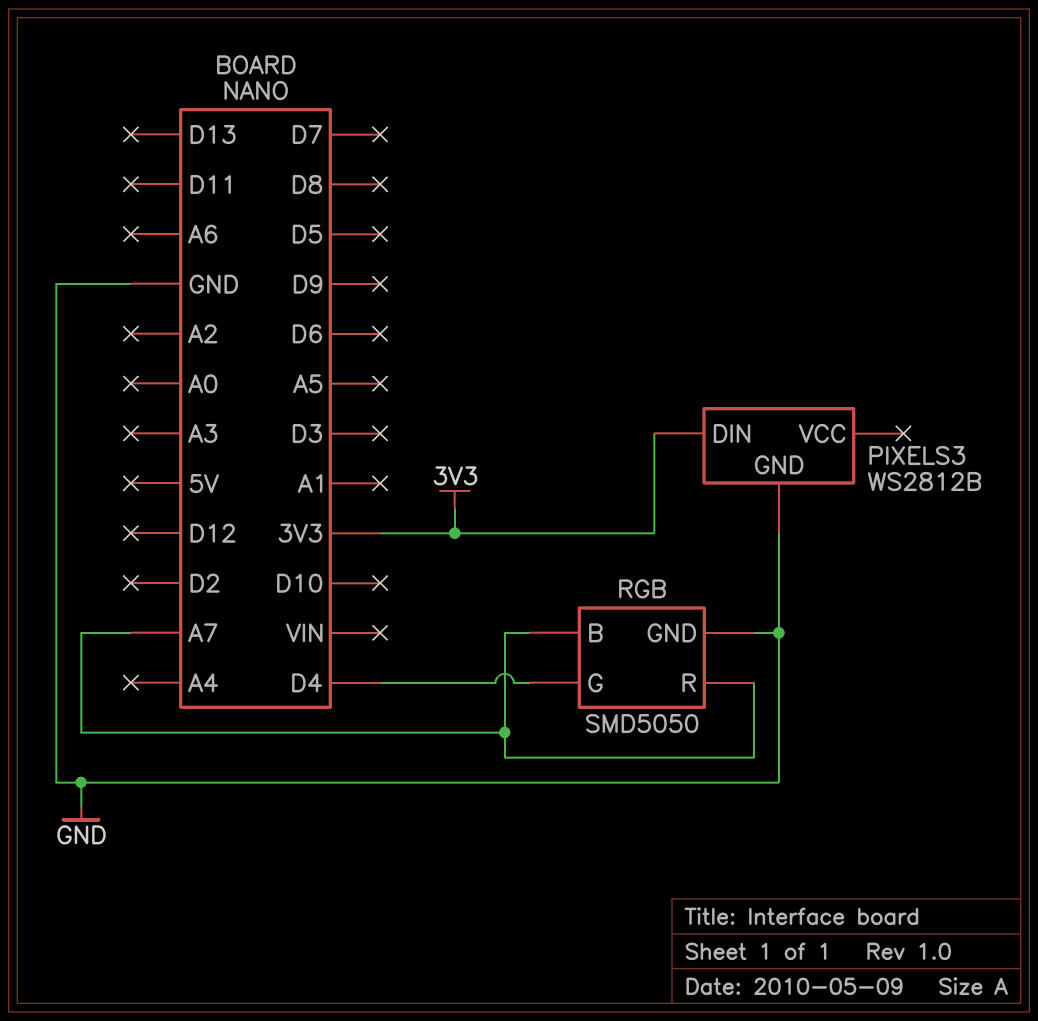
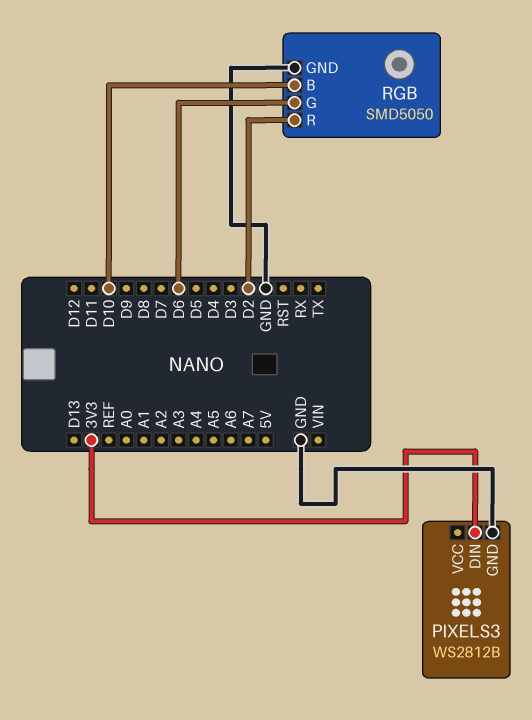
RGB pin B: A7 -> D10
RGB pin G: D4 -> D6
RGB pin R: A7 -> D2

